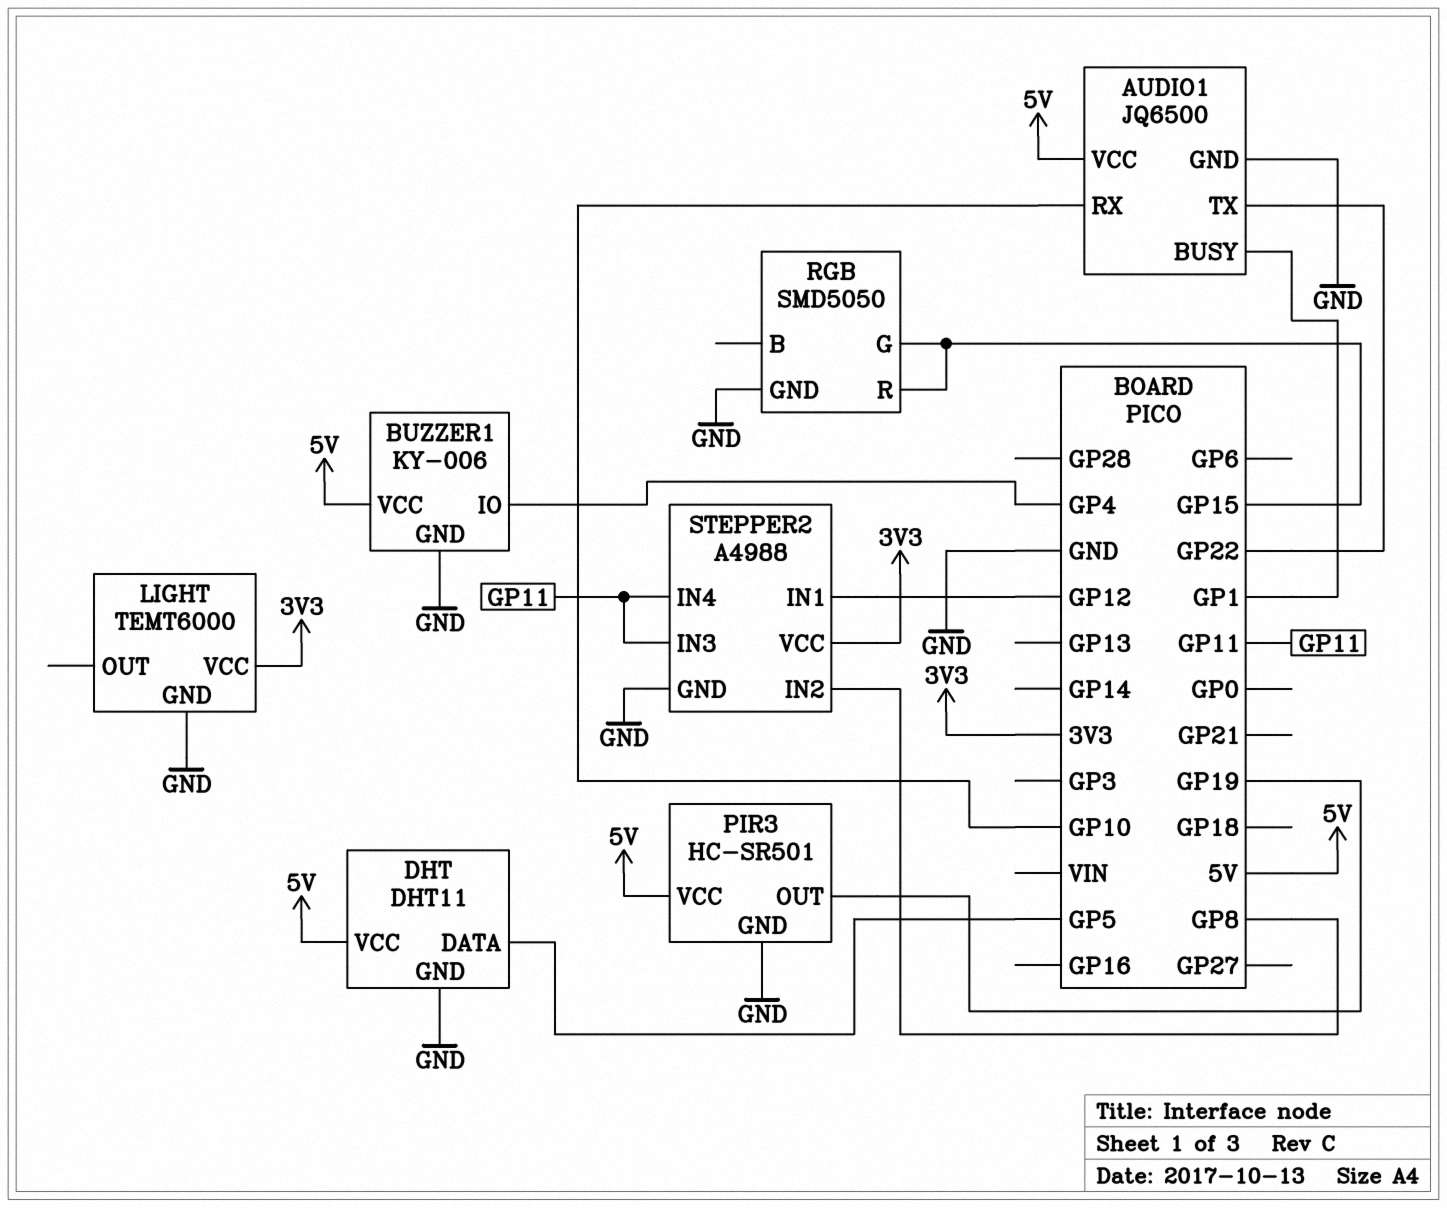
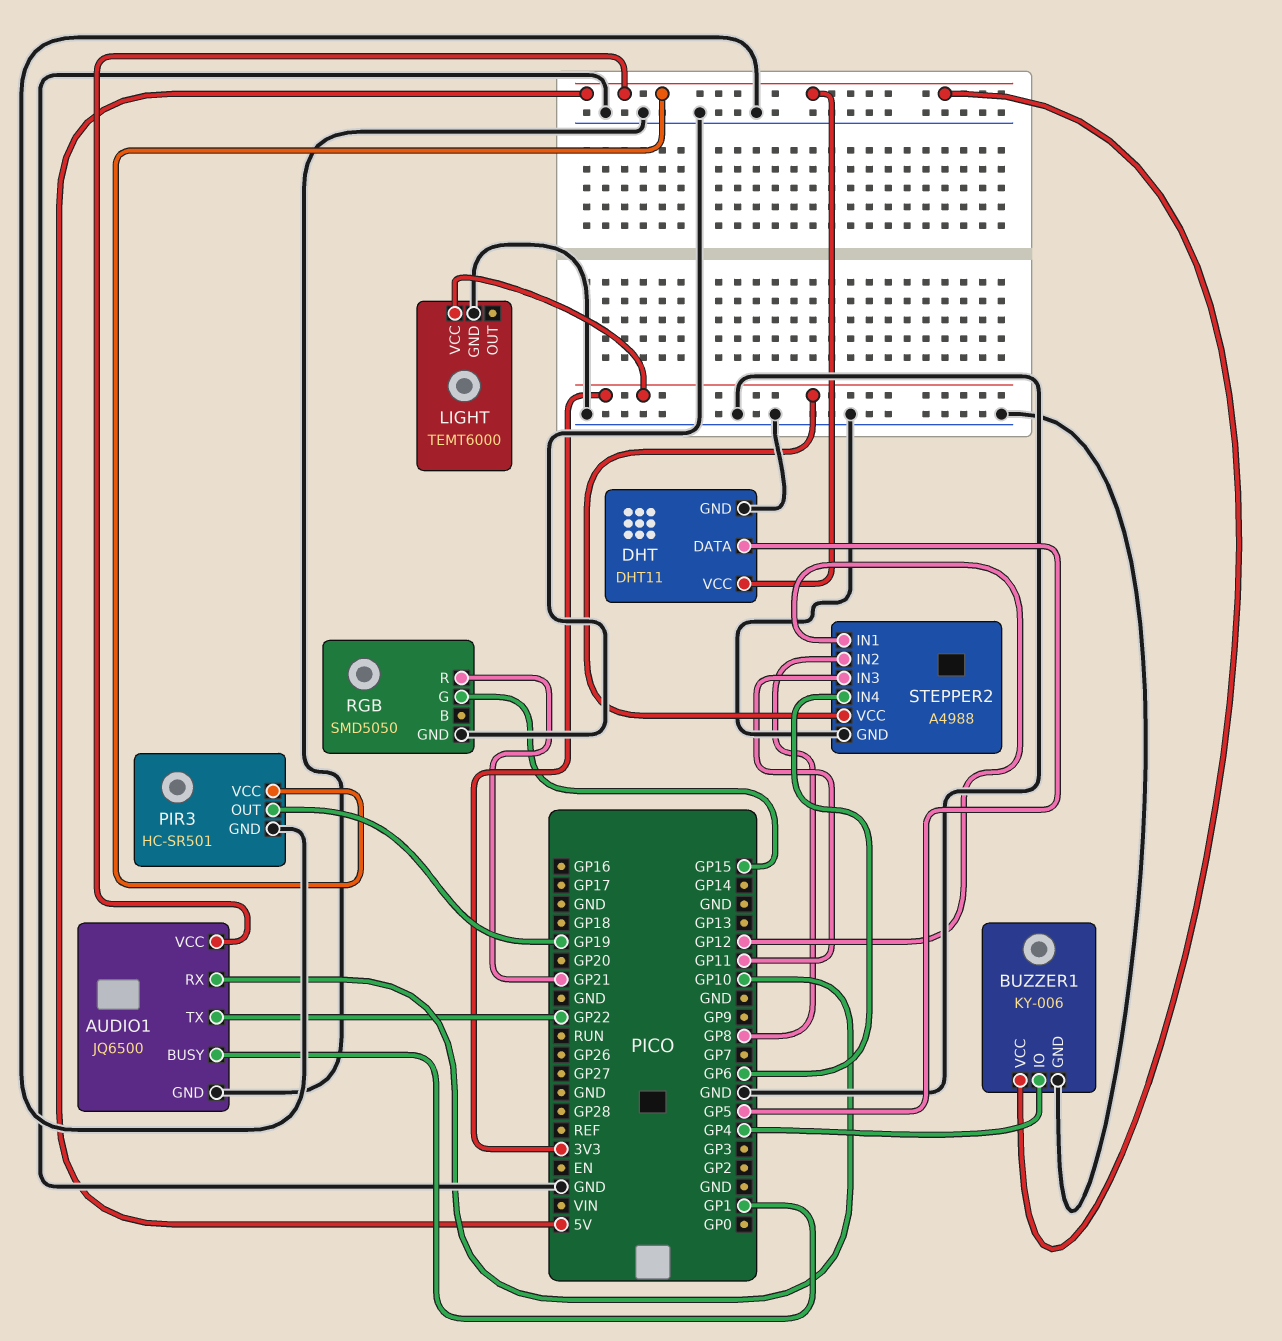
RGB pin R: GP15 -> GP21
STEPPER2 pin IN4: GP11 -> GP6

